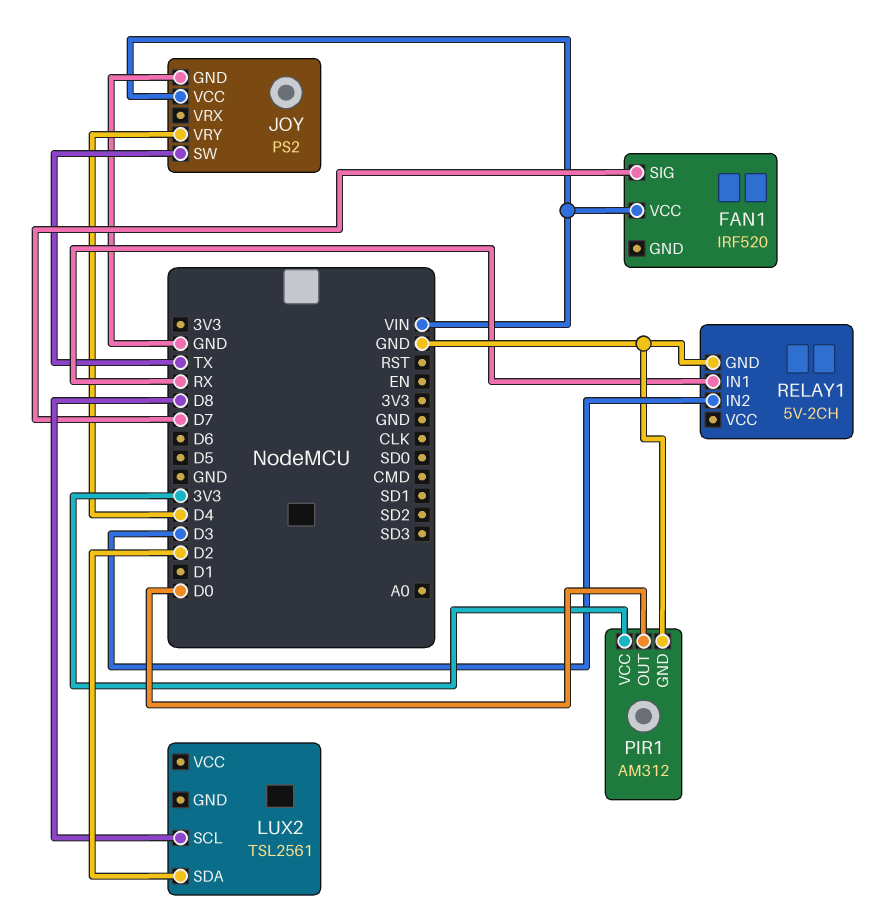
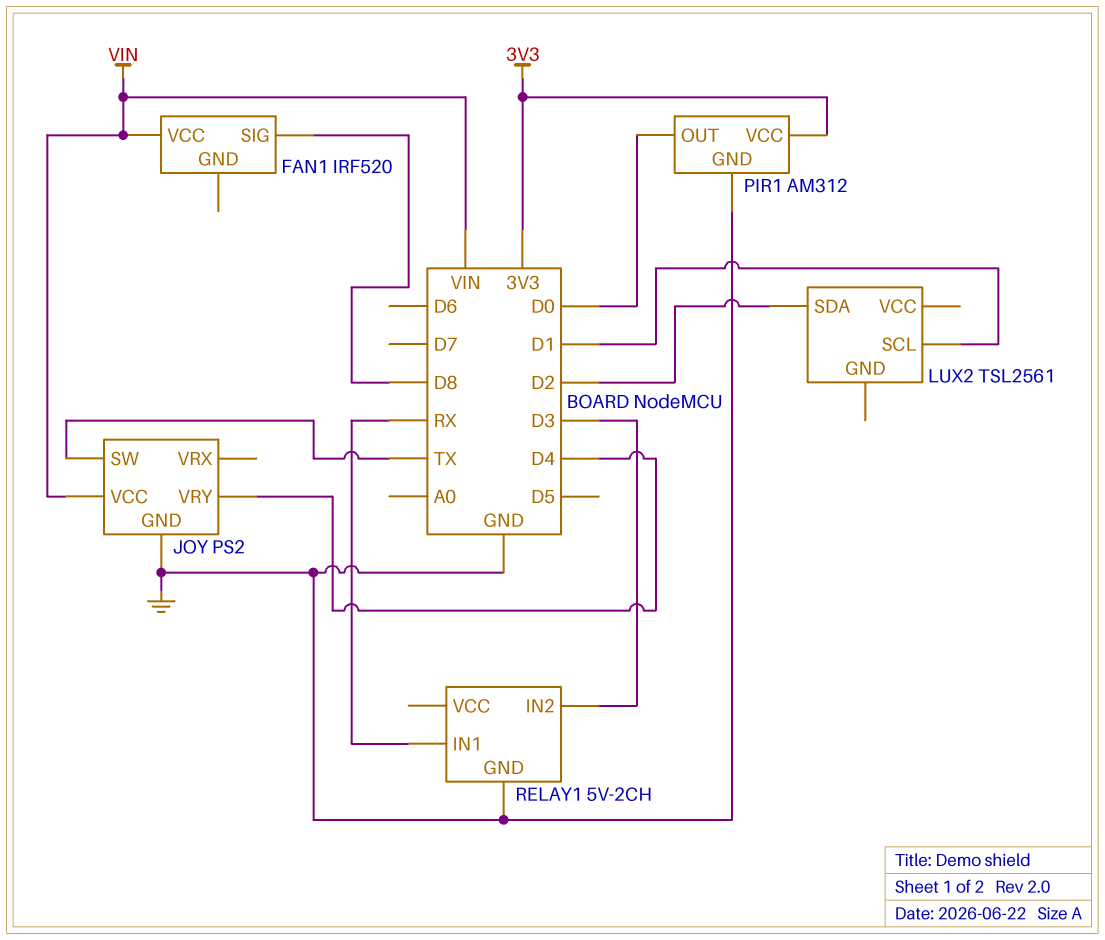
FAN1 pin SIG: D7 -> D8
LUX2 pin SCL: D8 -> D1

